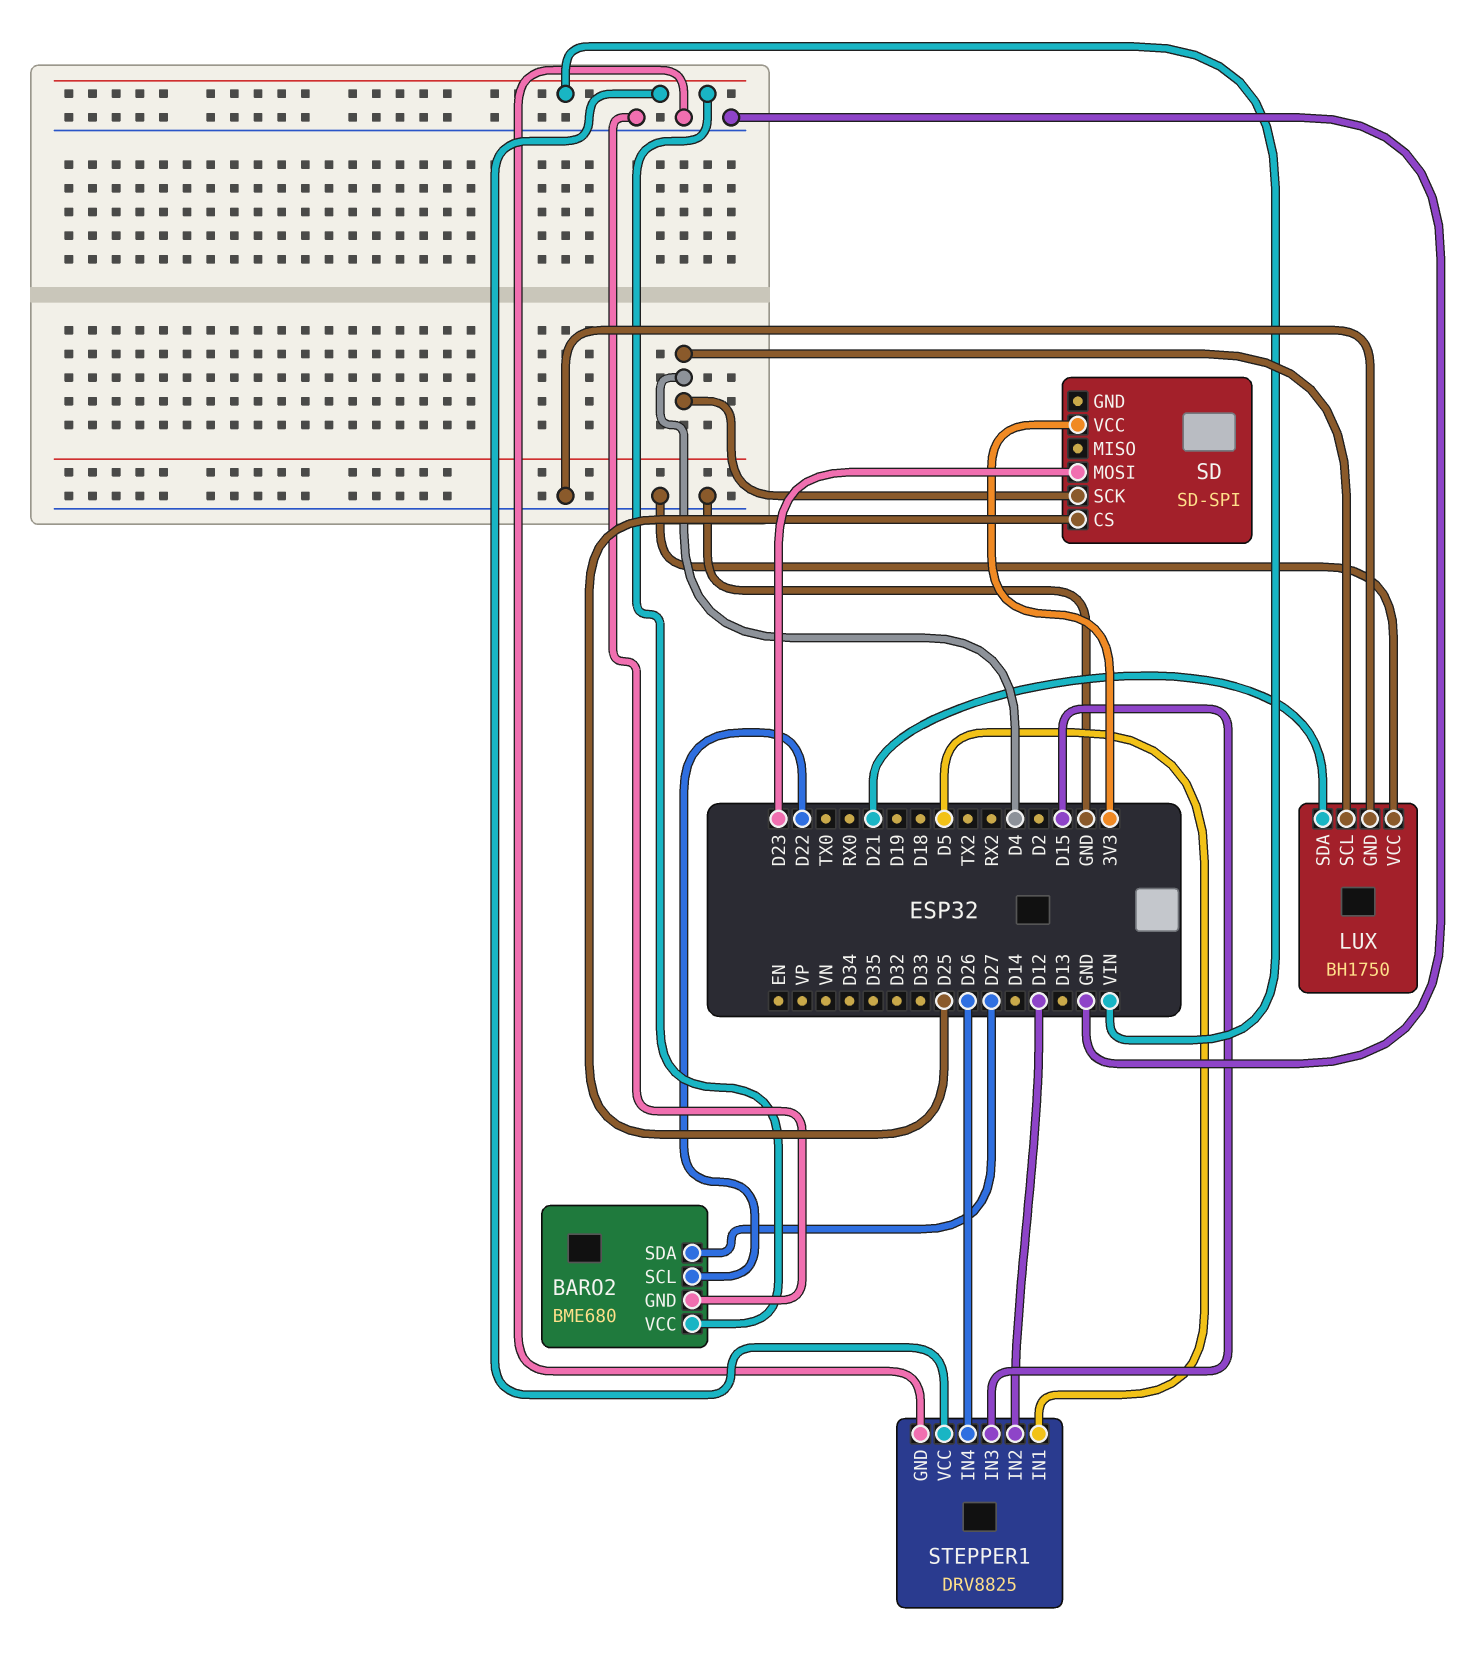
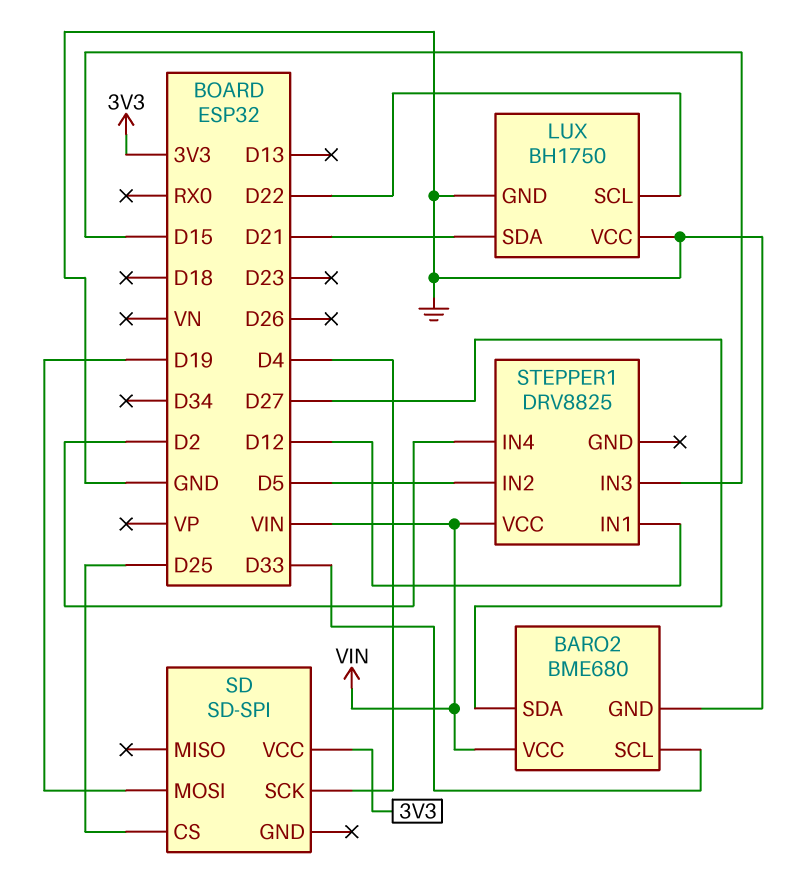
BARO2 pin SCL: D22 -> D33
LUX pin SCL: D4 -> D22
SD pin MOSI: D23 -> D19
STEPPER1 pin GND: GND -> none
STEPPER1 pin IN1: D5 -> D12
STEPPER1 pin IN2: D12 -> D5
STEPPER1 pin IN4: D26 -> D2

